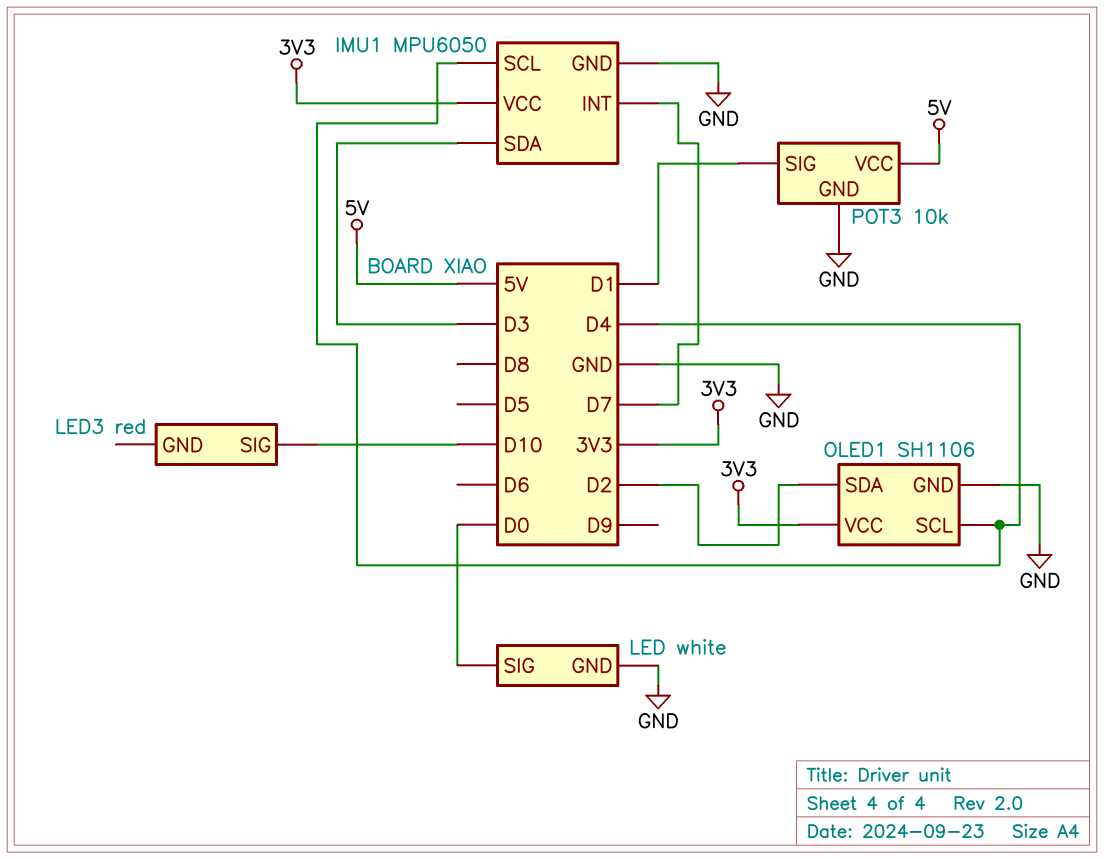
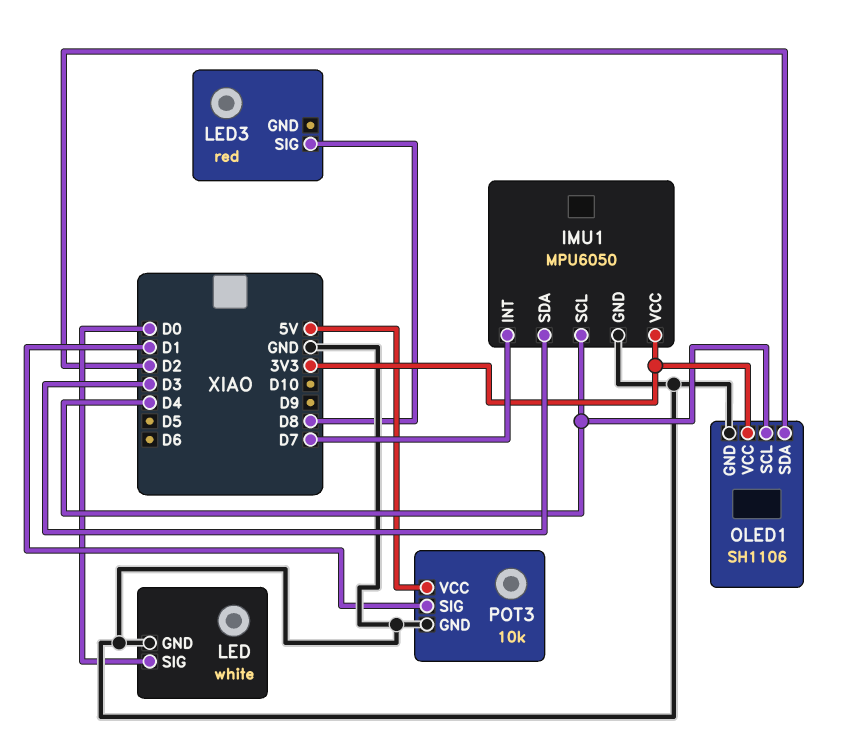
LED3 pin SIG: D10 -> D8

